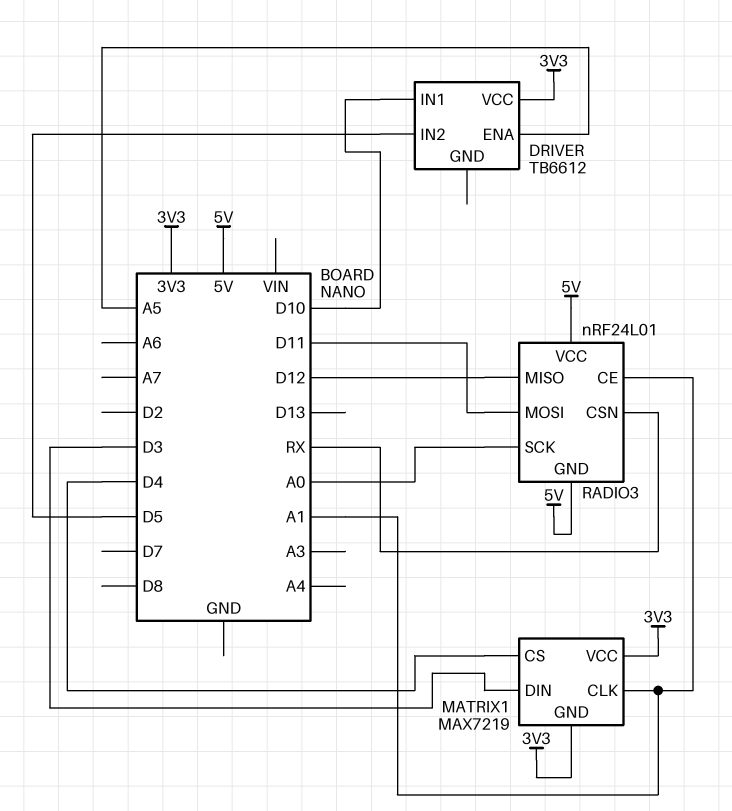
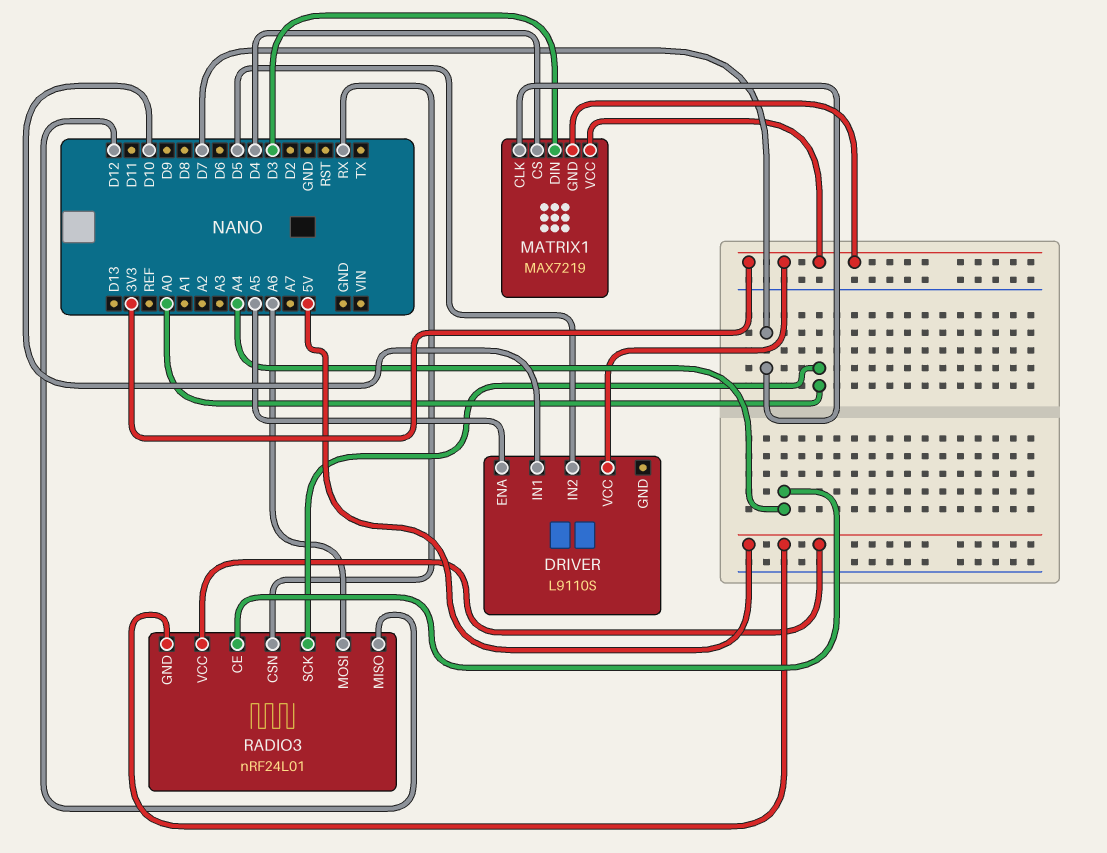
DRIVER: TB6612 -> L9110S
MATRIX1 pin CLK: A1 -> D7
RADIO3 pin CE: A1 -> A4
RADIO3 pin MOSI: D11 -> A6

